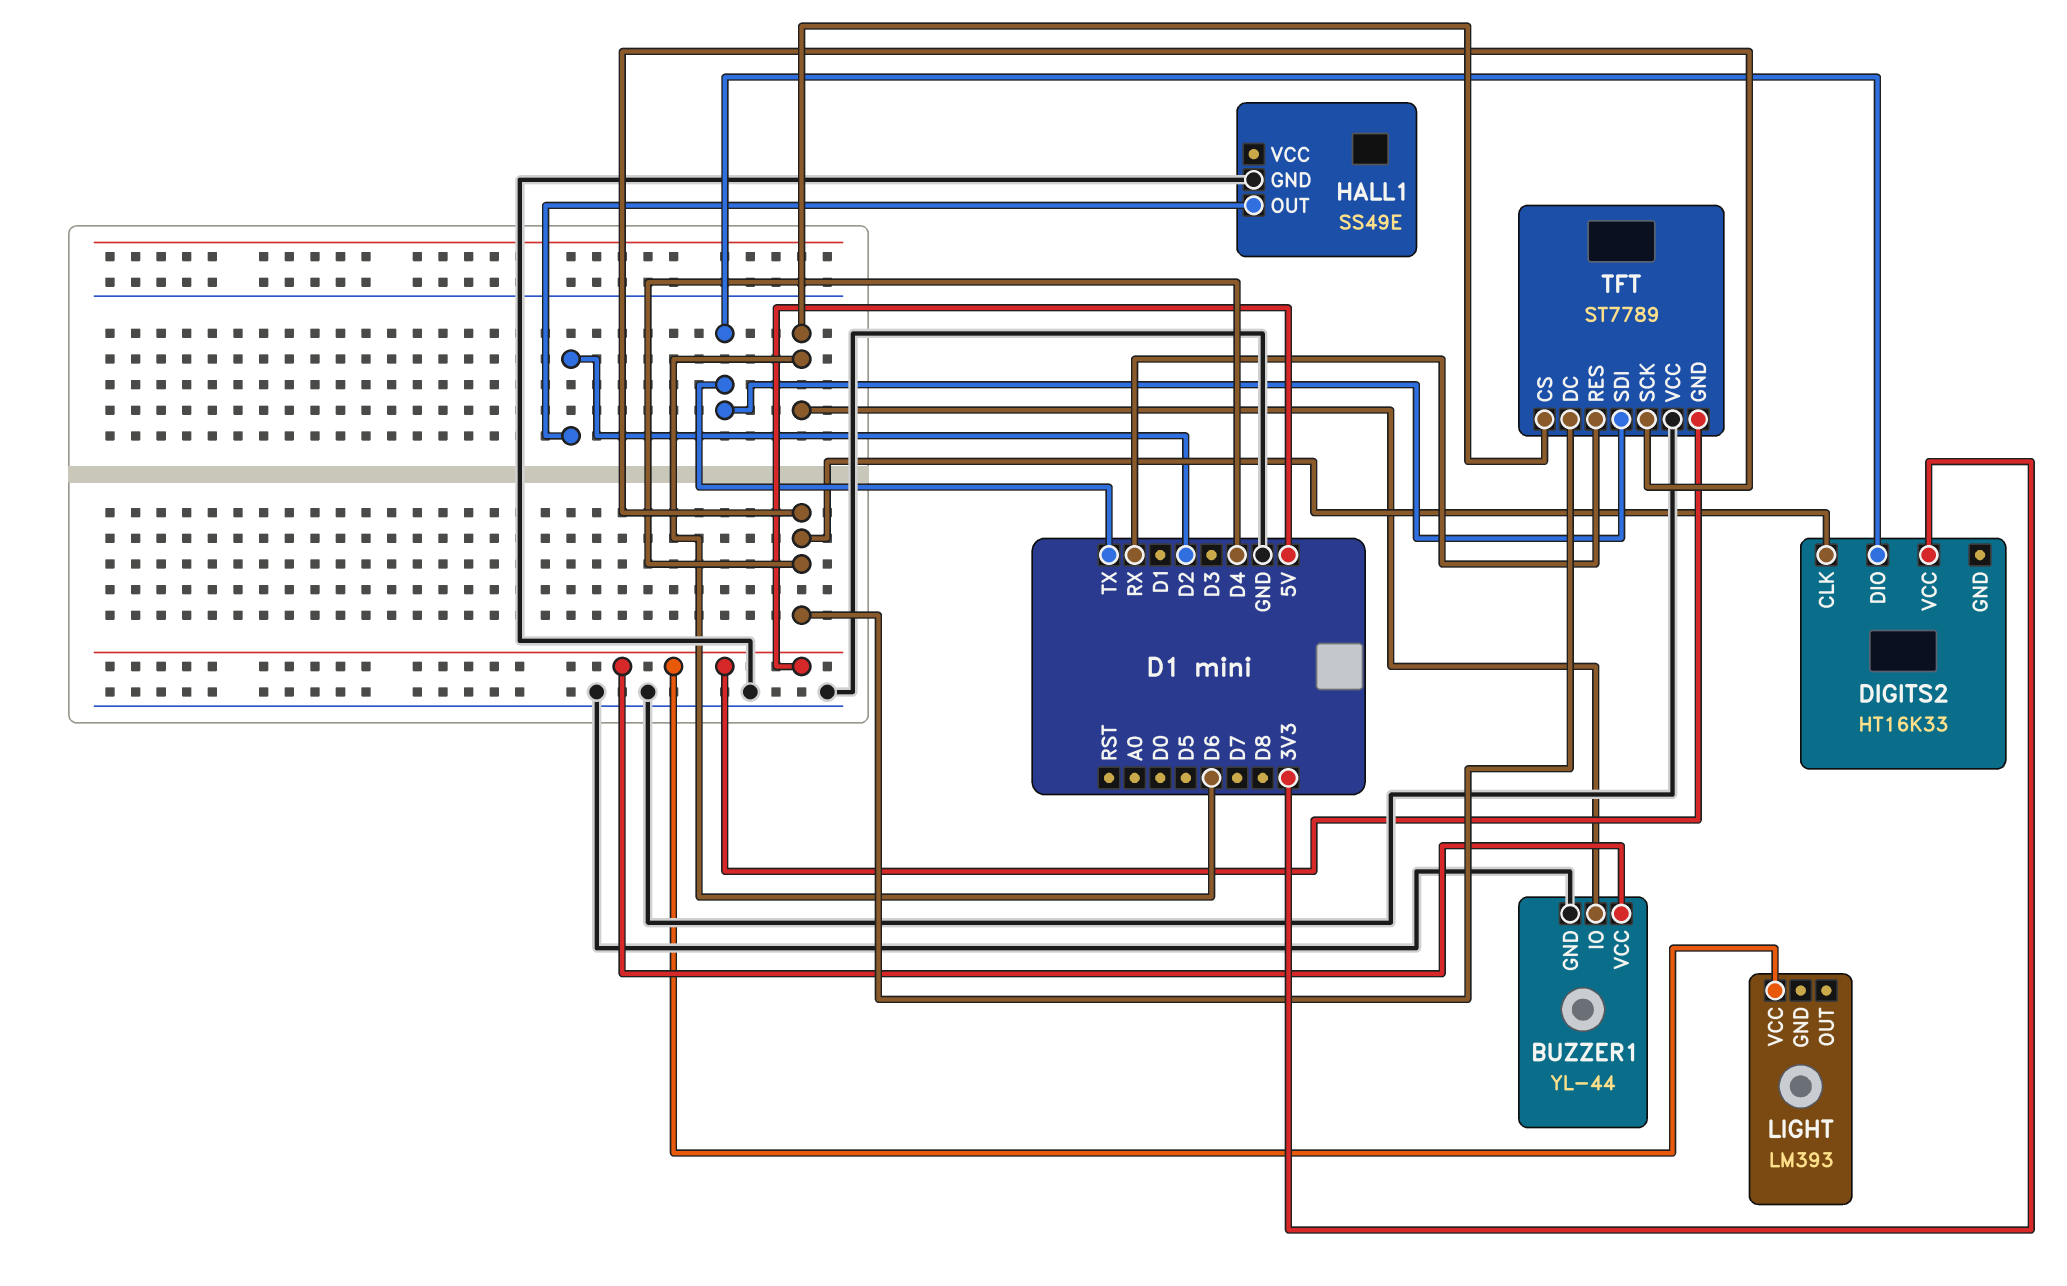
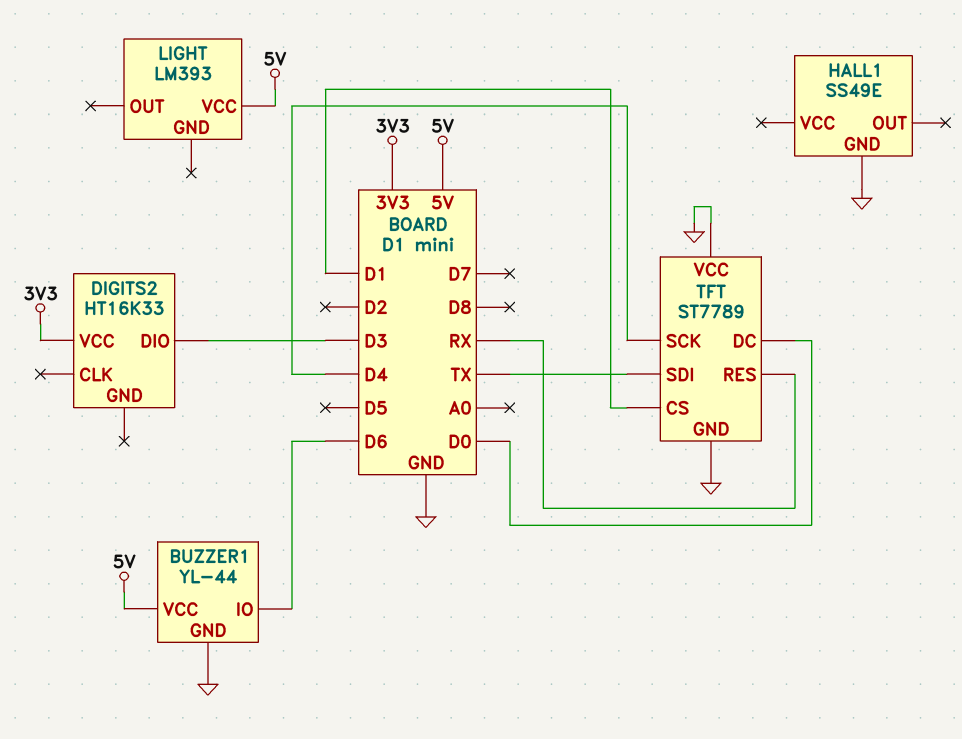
DIGITS2 pin CLK: D4 -> none
DIGITS2 pin DIO: TX -> D3
HALL1 pin OUT: D2 -> none
TFT pin CS: D6 -> D1
TFT pin DC: D4 -> D0
TFT pin GND: 5V -> GND

